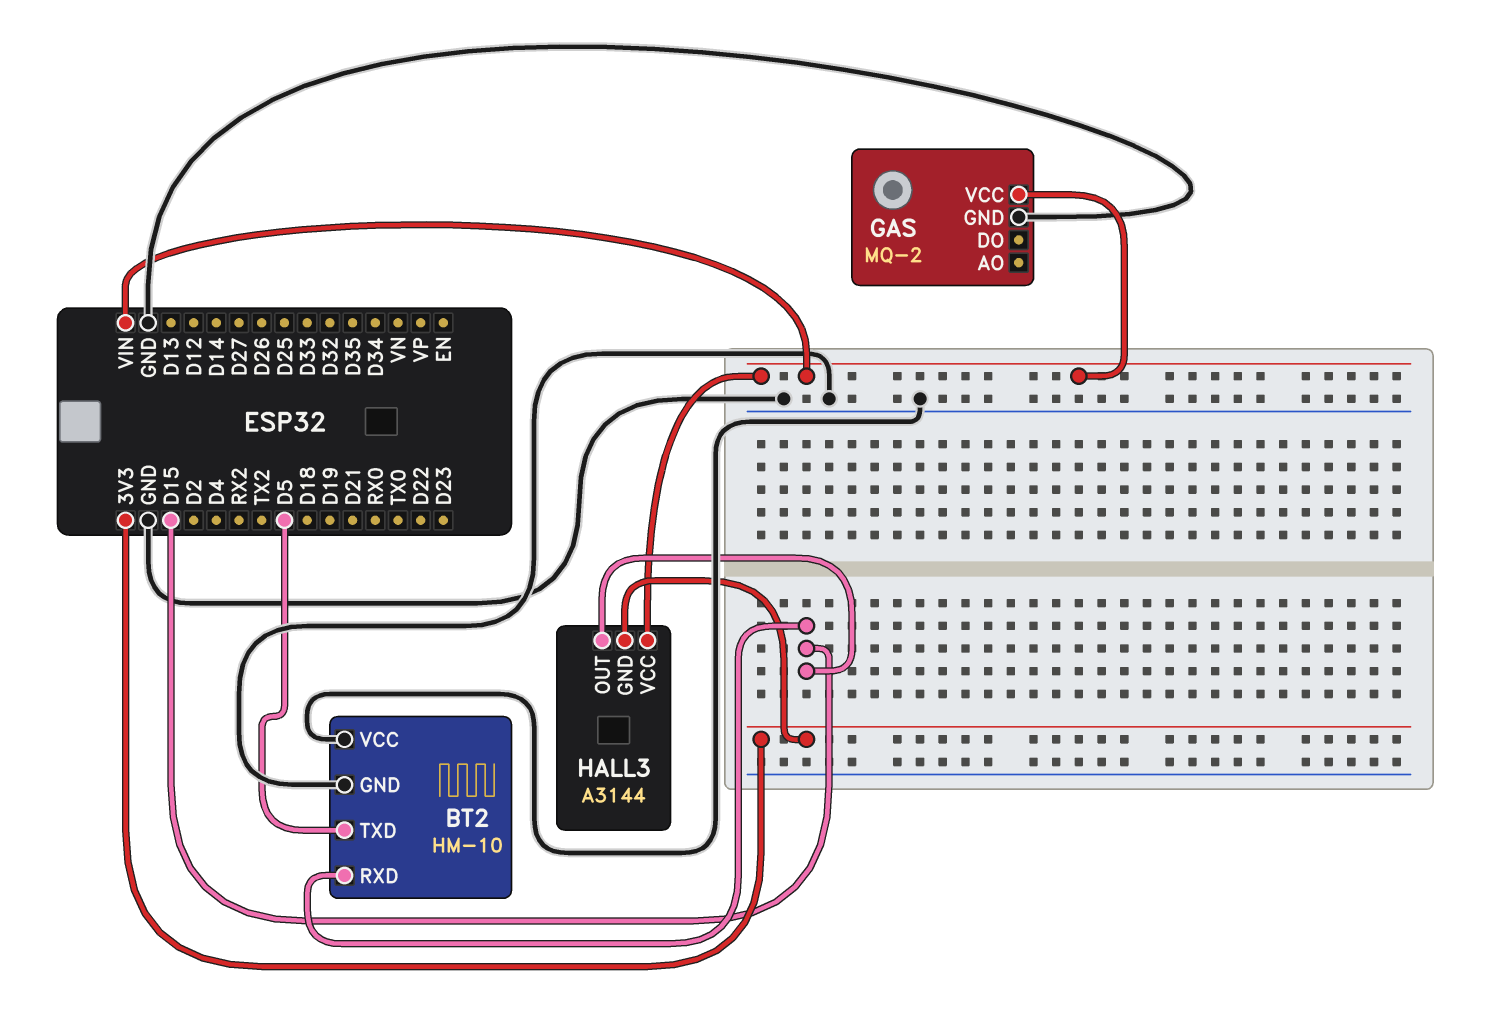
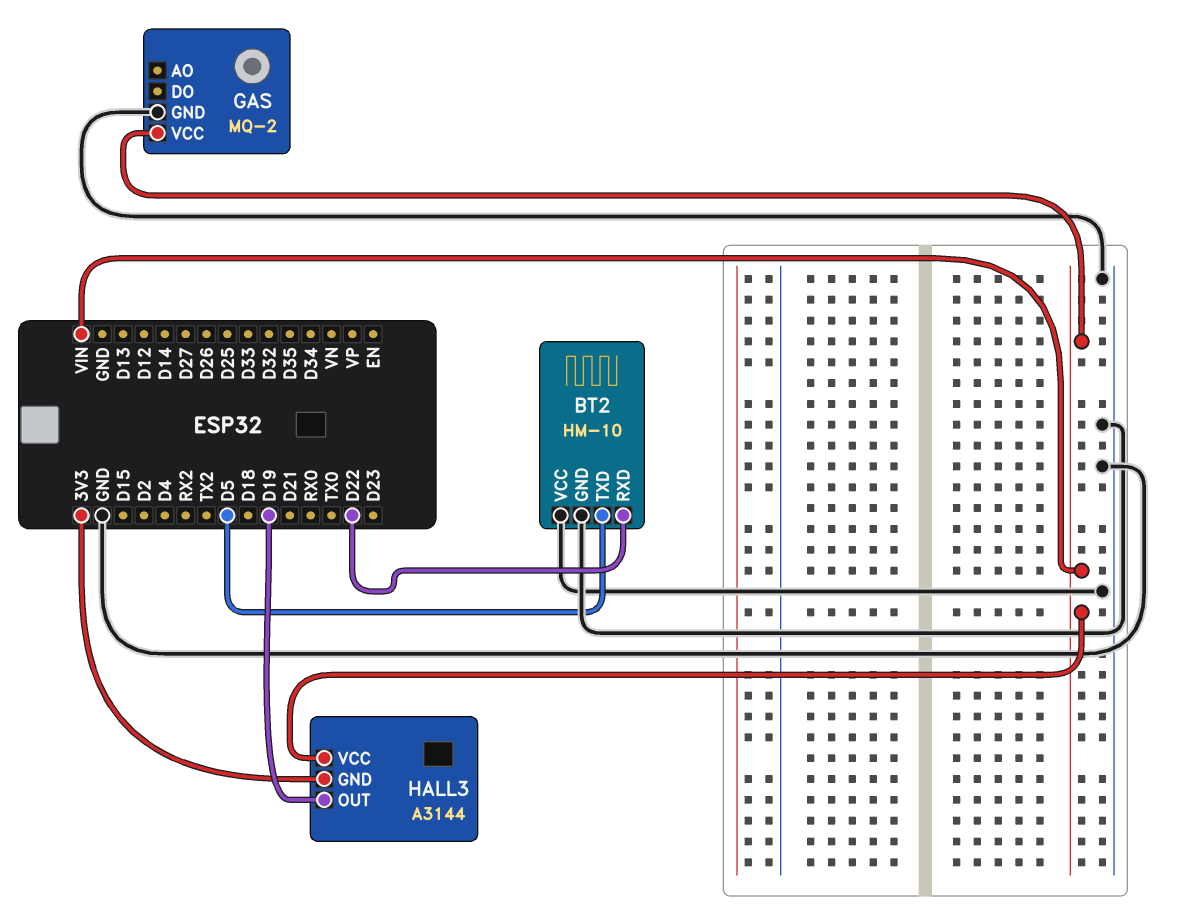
BT2 pin RXD: D15 -> D22
HALL3 pin OUT: D15 -> D19

